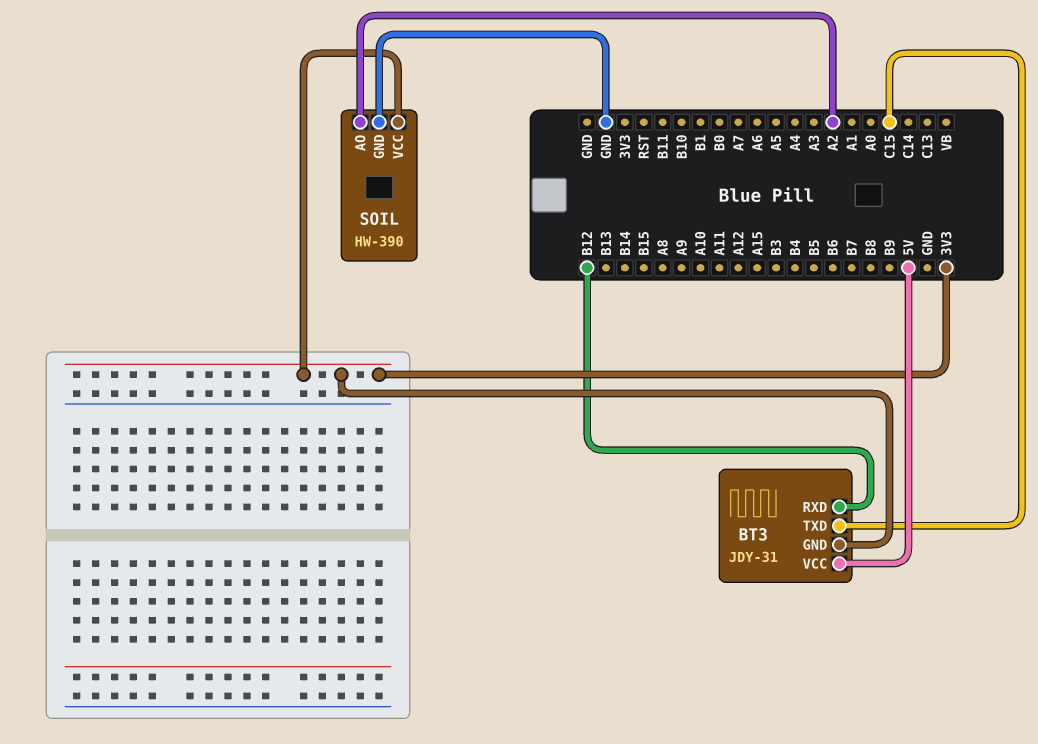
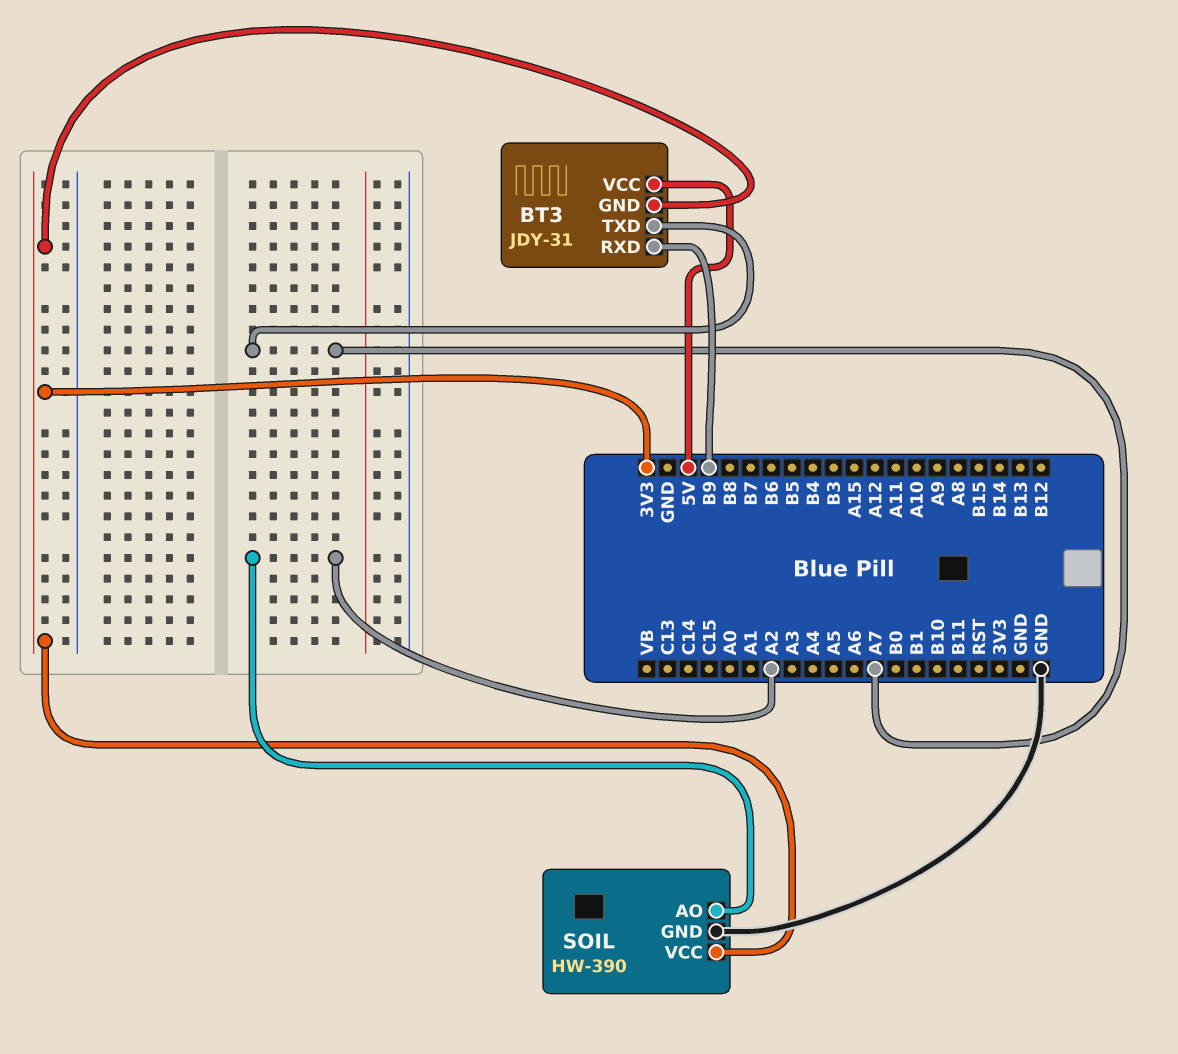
BT3 pin RXD: B12 -> B9
BT3 pin TXD: C15 -> A7

